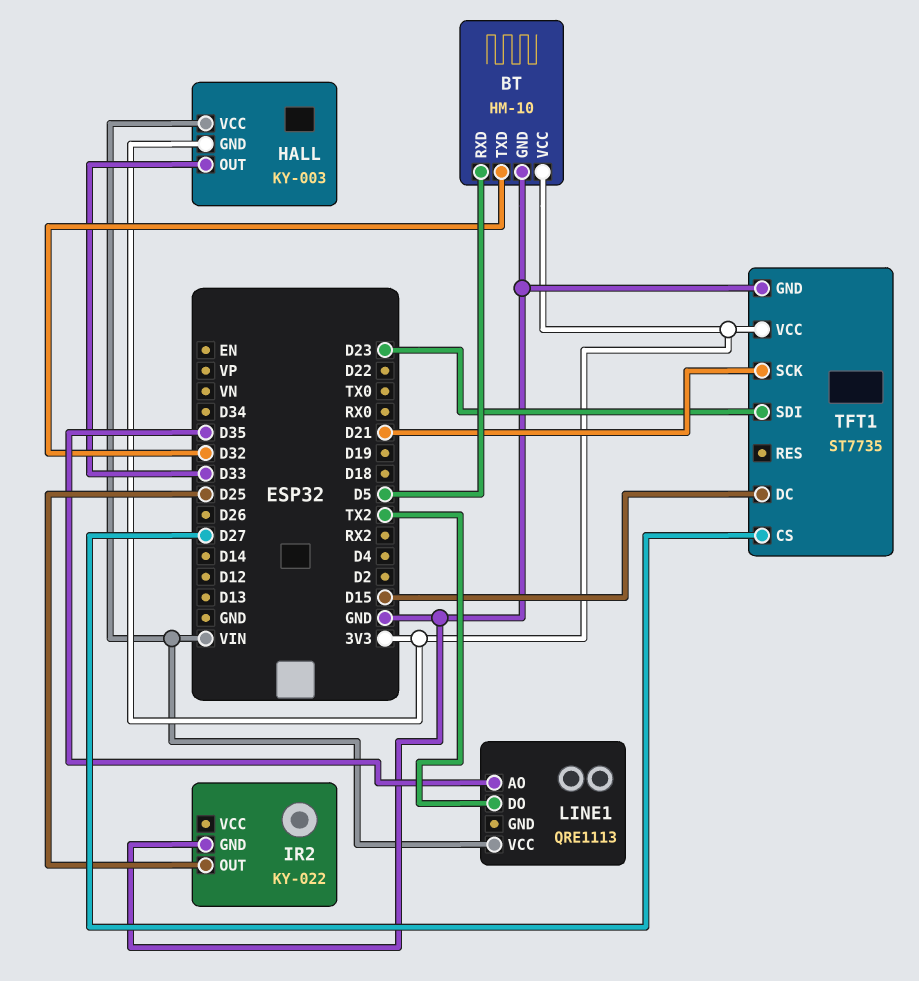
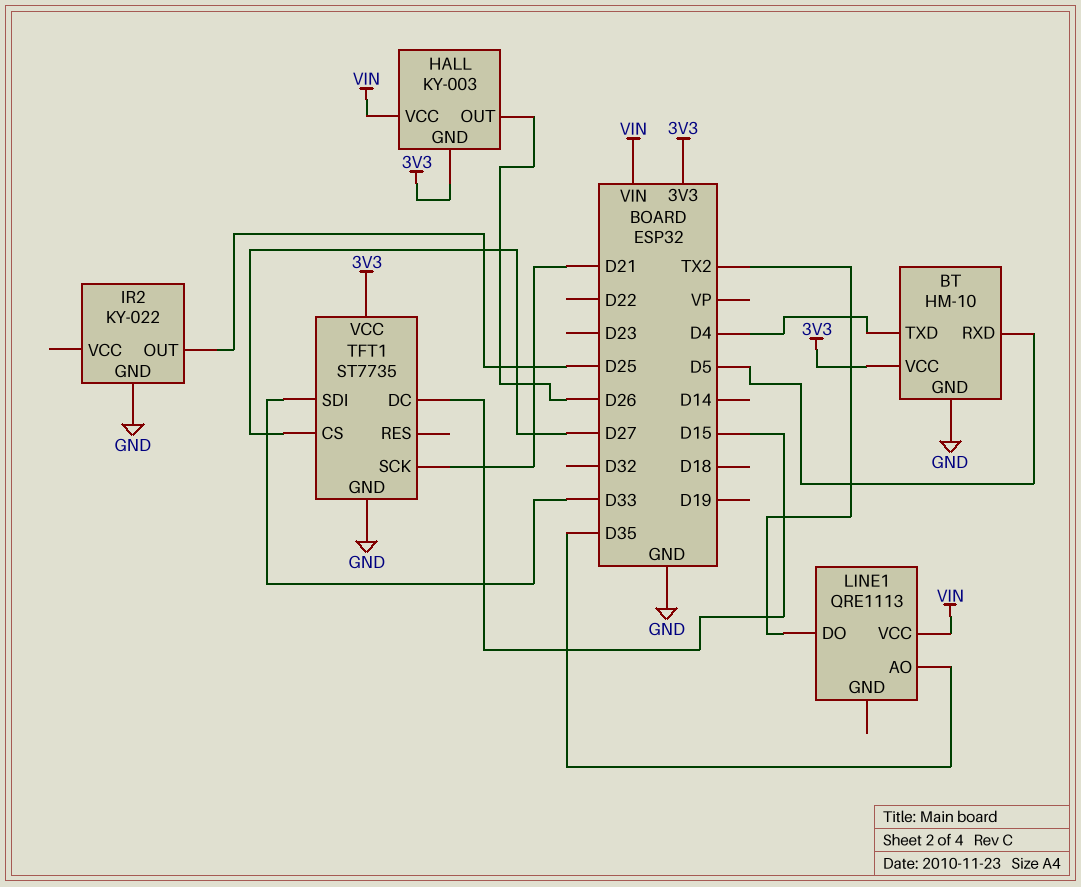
BT pin TXD: D32 -> D4
HALL pin OUT: D33 -> D26
TFT1 pin SDI: D23 -> D33

